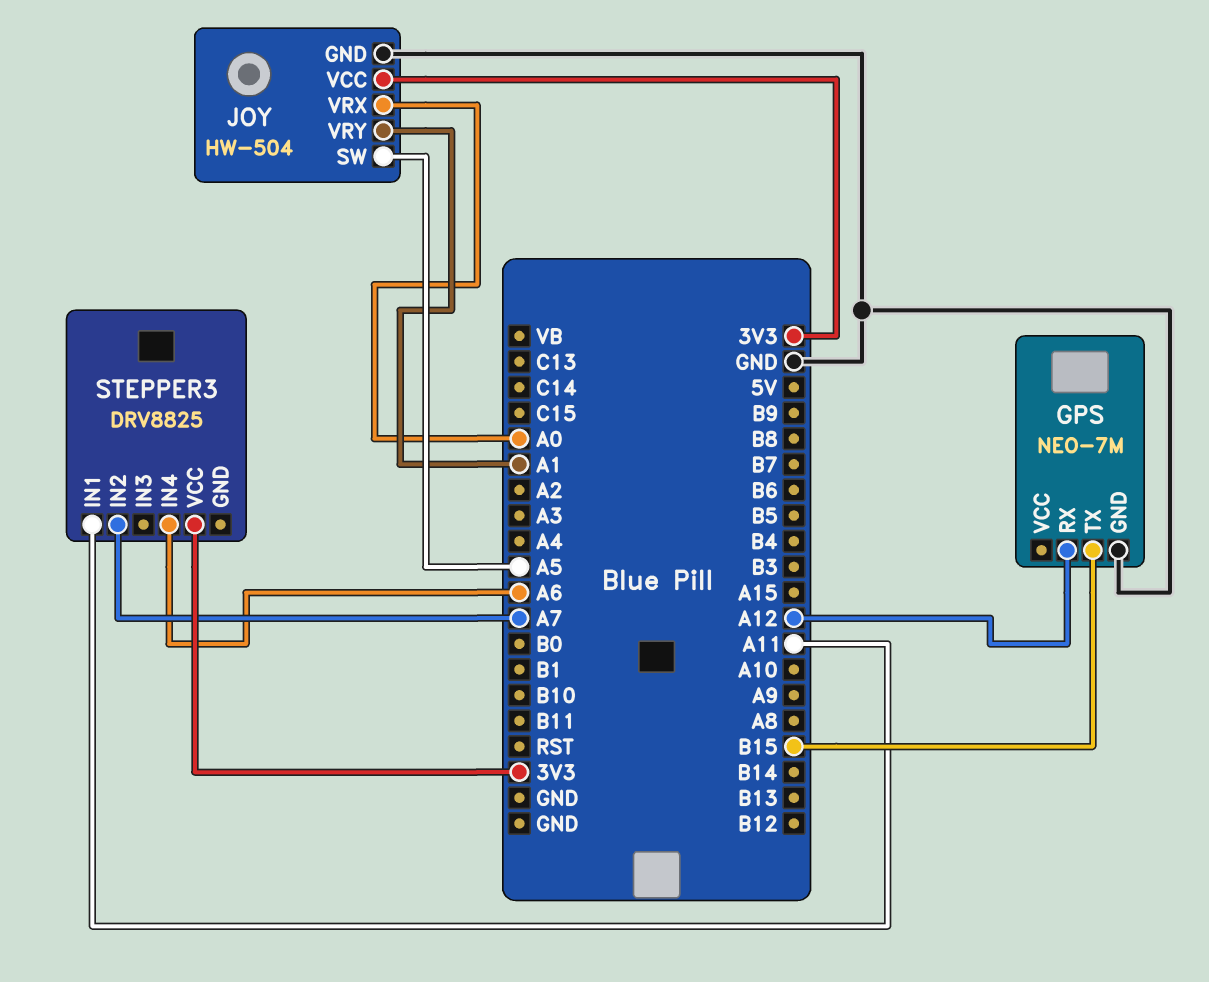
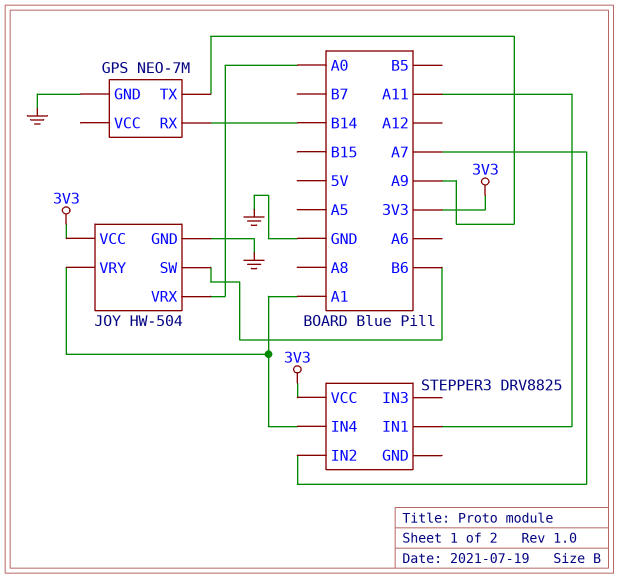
GPS pin RX: A12 -> B14
GPS pin TX: B15 -> A9
JOY pin SW: A5 -> B6
STEPPER3 pin IN4: A6 -> A1

